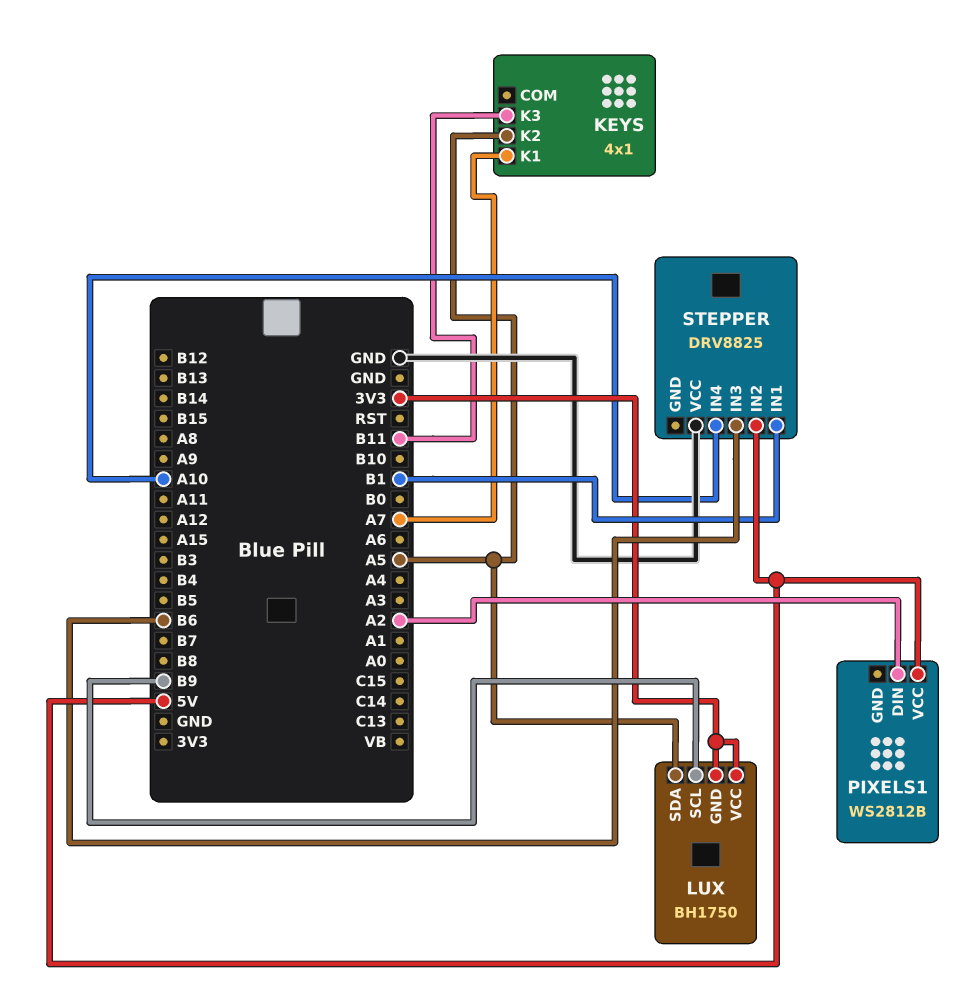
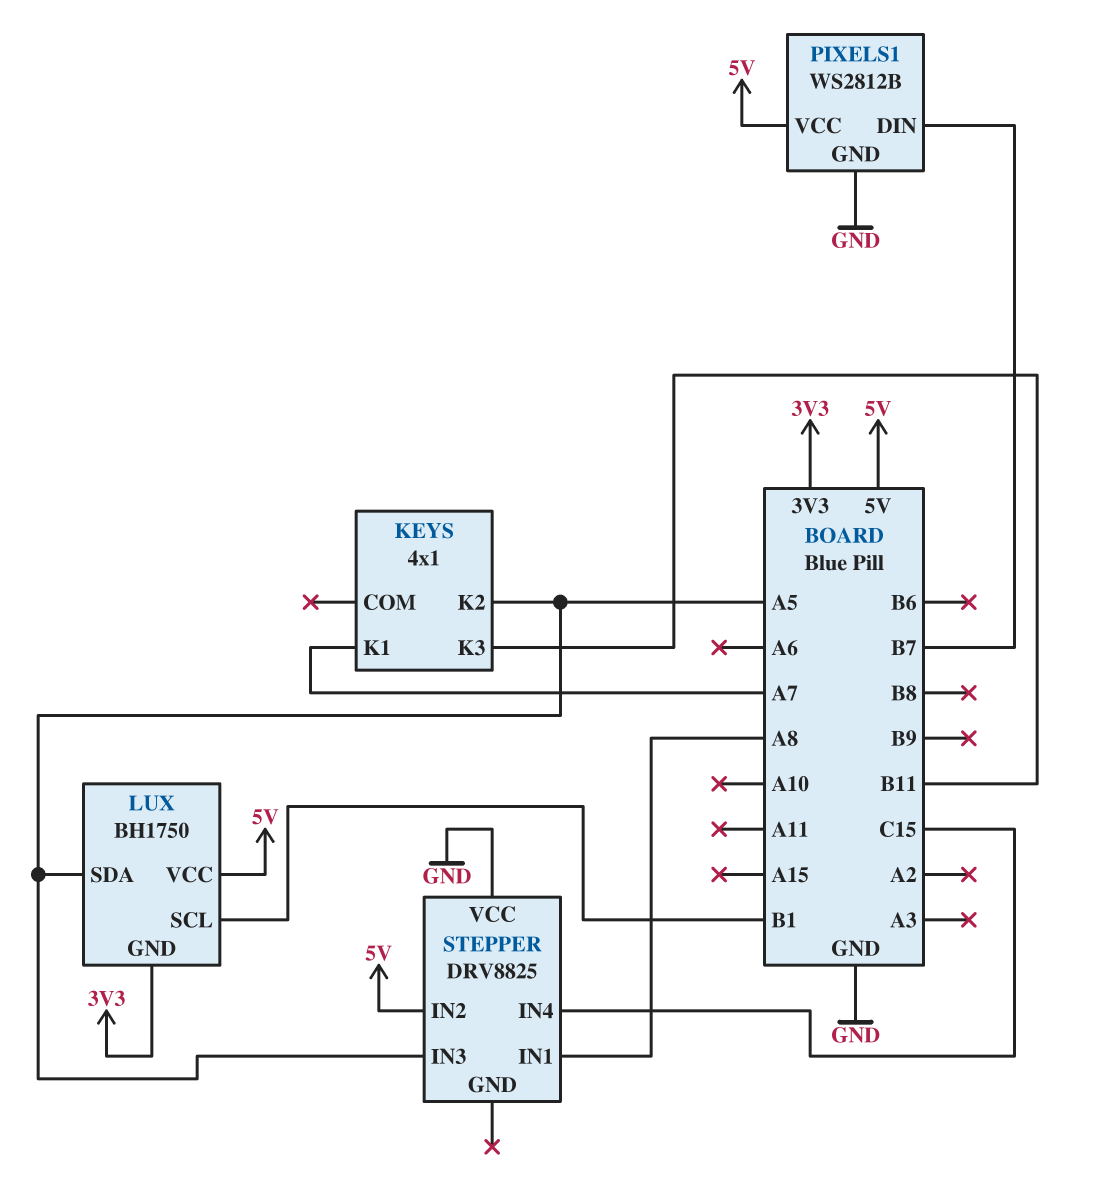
LUX pin SCL: B9 -> B1
LUX pin VCC: 3V3 -> 5V
PIXELS1 pin DIN: A2 -> B7
PIXELS1 pin GND: none -> GND
STEPPER pin IN1: B1 -> A8
STEPPER pin IN3: B6 -> A5
STEPPER pin IN4: A10 -> C15

